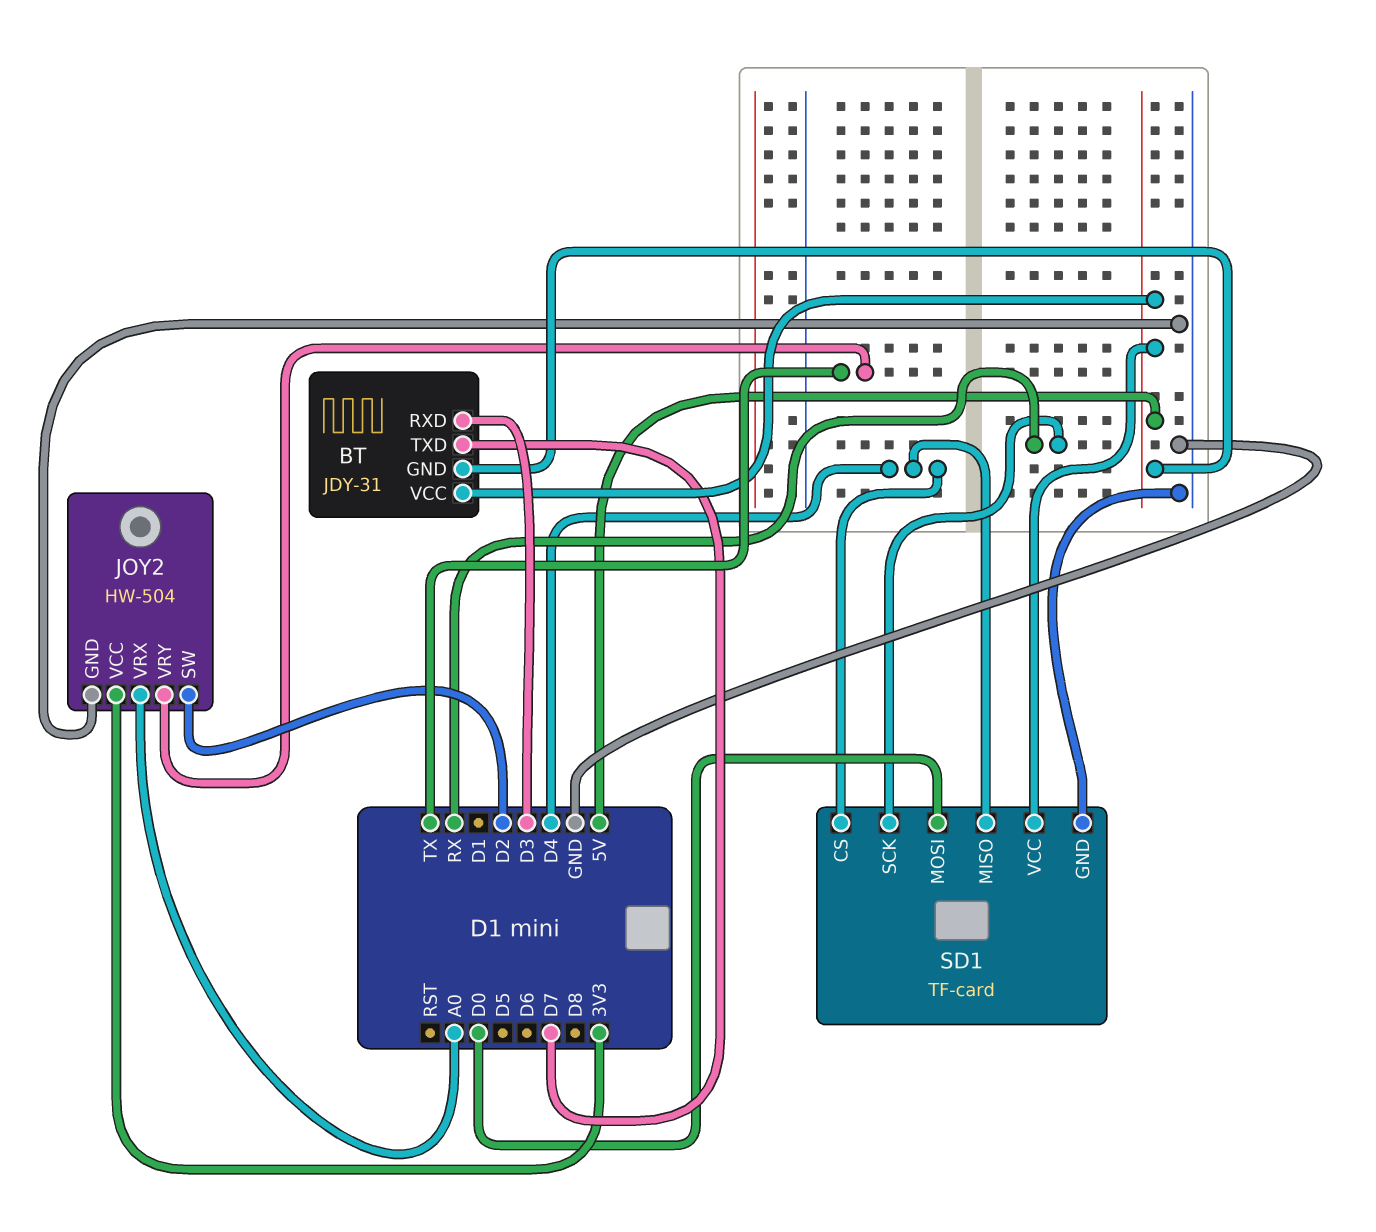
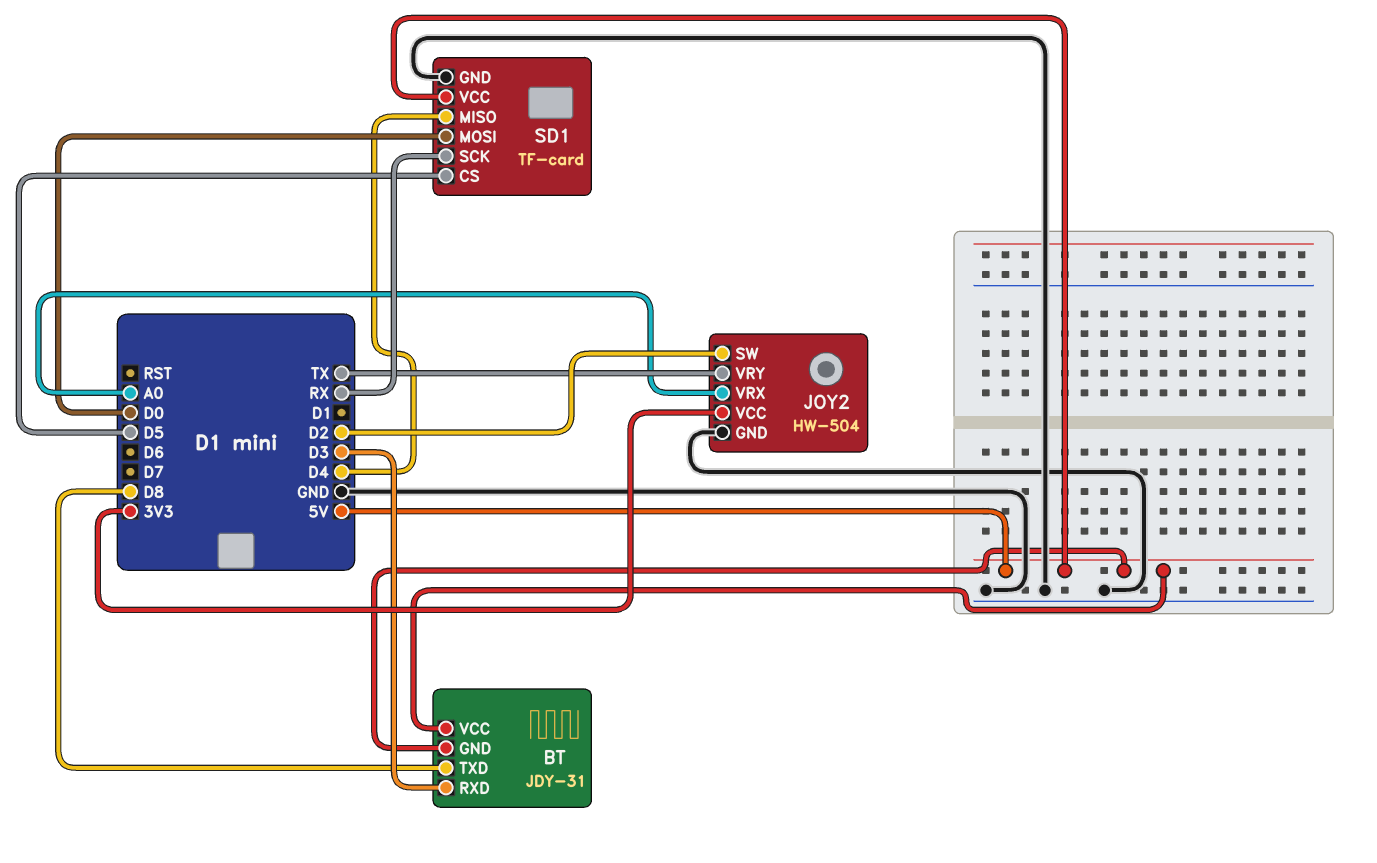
BT pin TXD: D7 -> D8
SD1 pin CS: D4 -> D5

